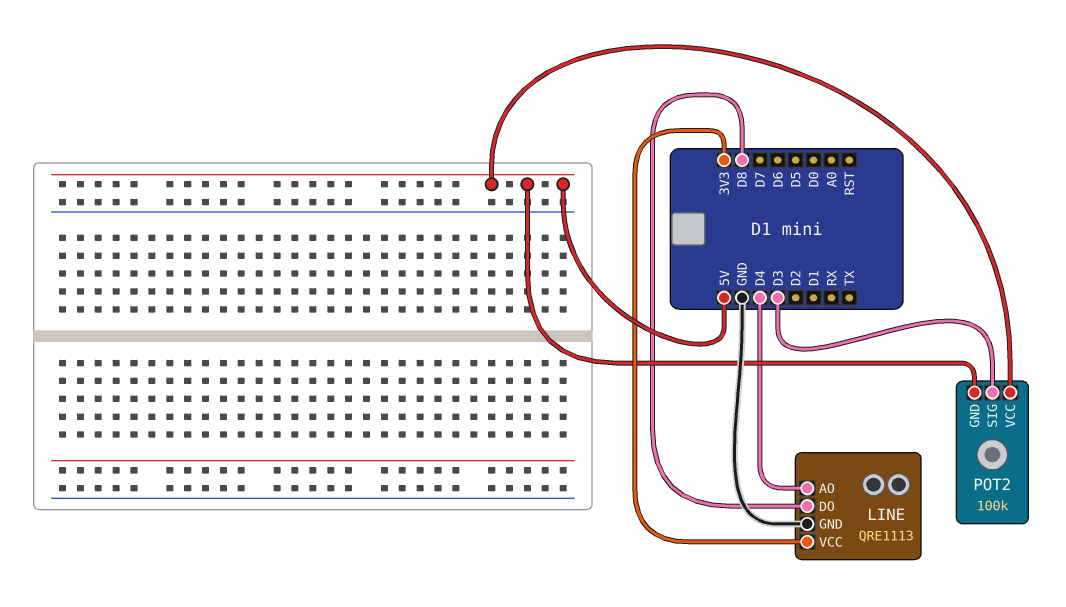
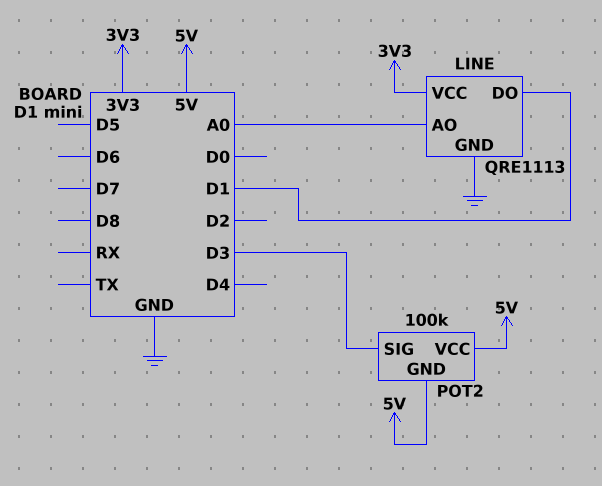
LINE pin AO: D4 -> A0
LINE pin DO: D8 -> D1

